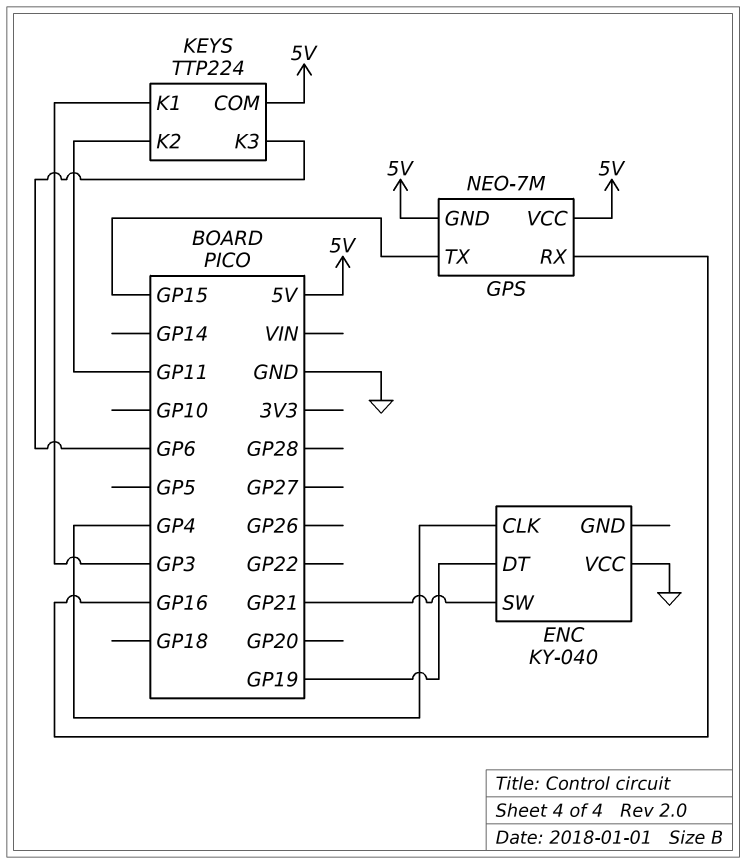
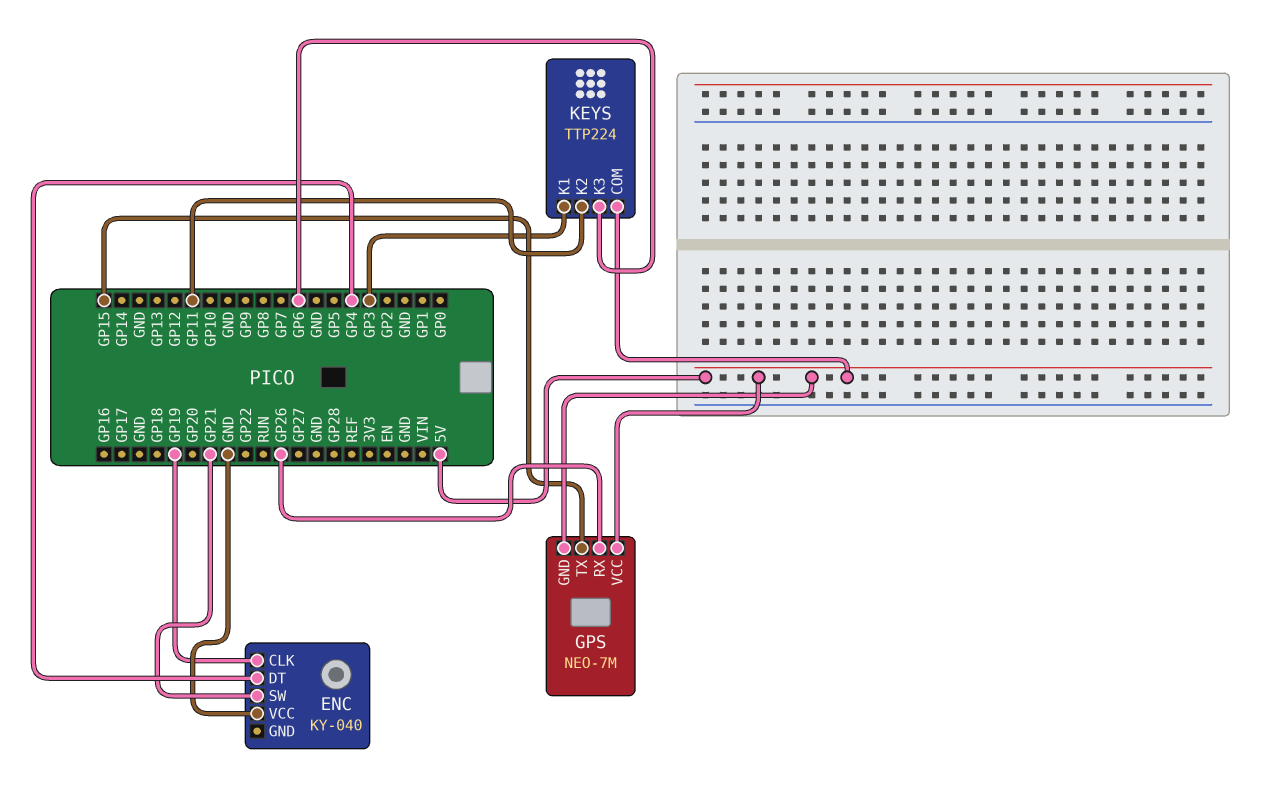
ENC pin CLK: GP4 -> GP19
ENC pin DT: GP19 -> GP4
GPS pin RX: GP16 -> GP26

